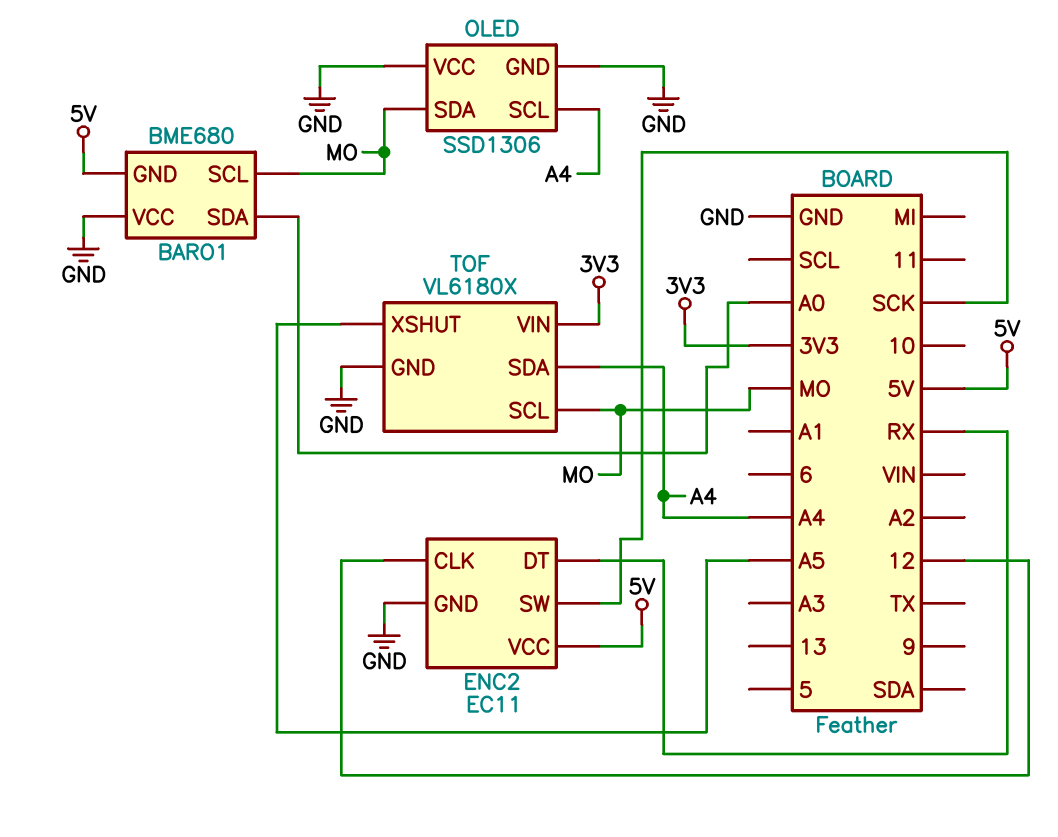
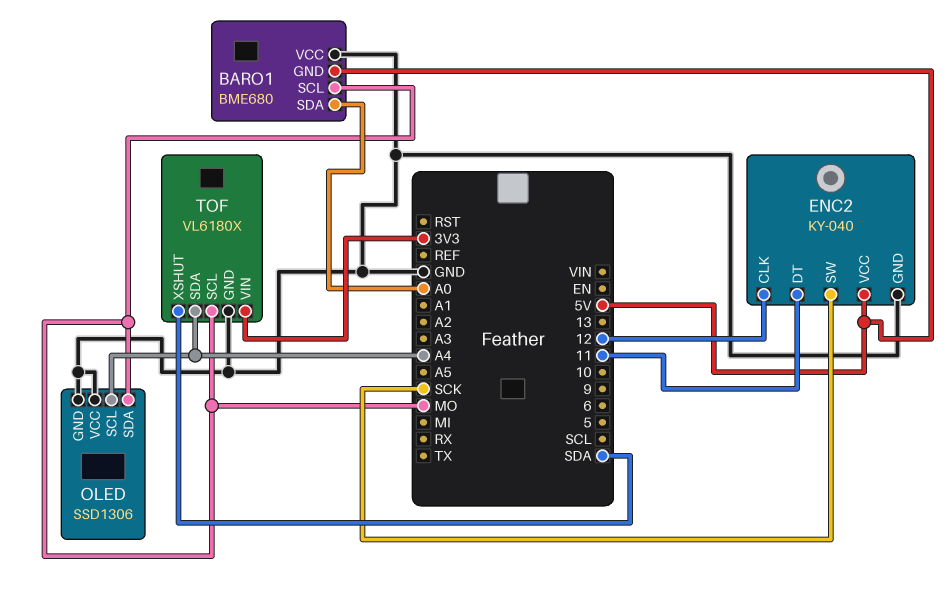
ENC2: EC11 -> KY-040
ENC2 pin DT: RX -> 11
TOF pin XSHUT: A5 -> SDA

